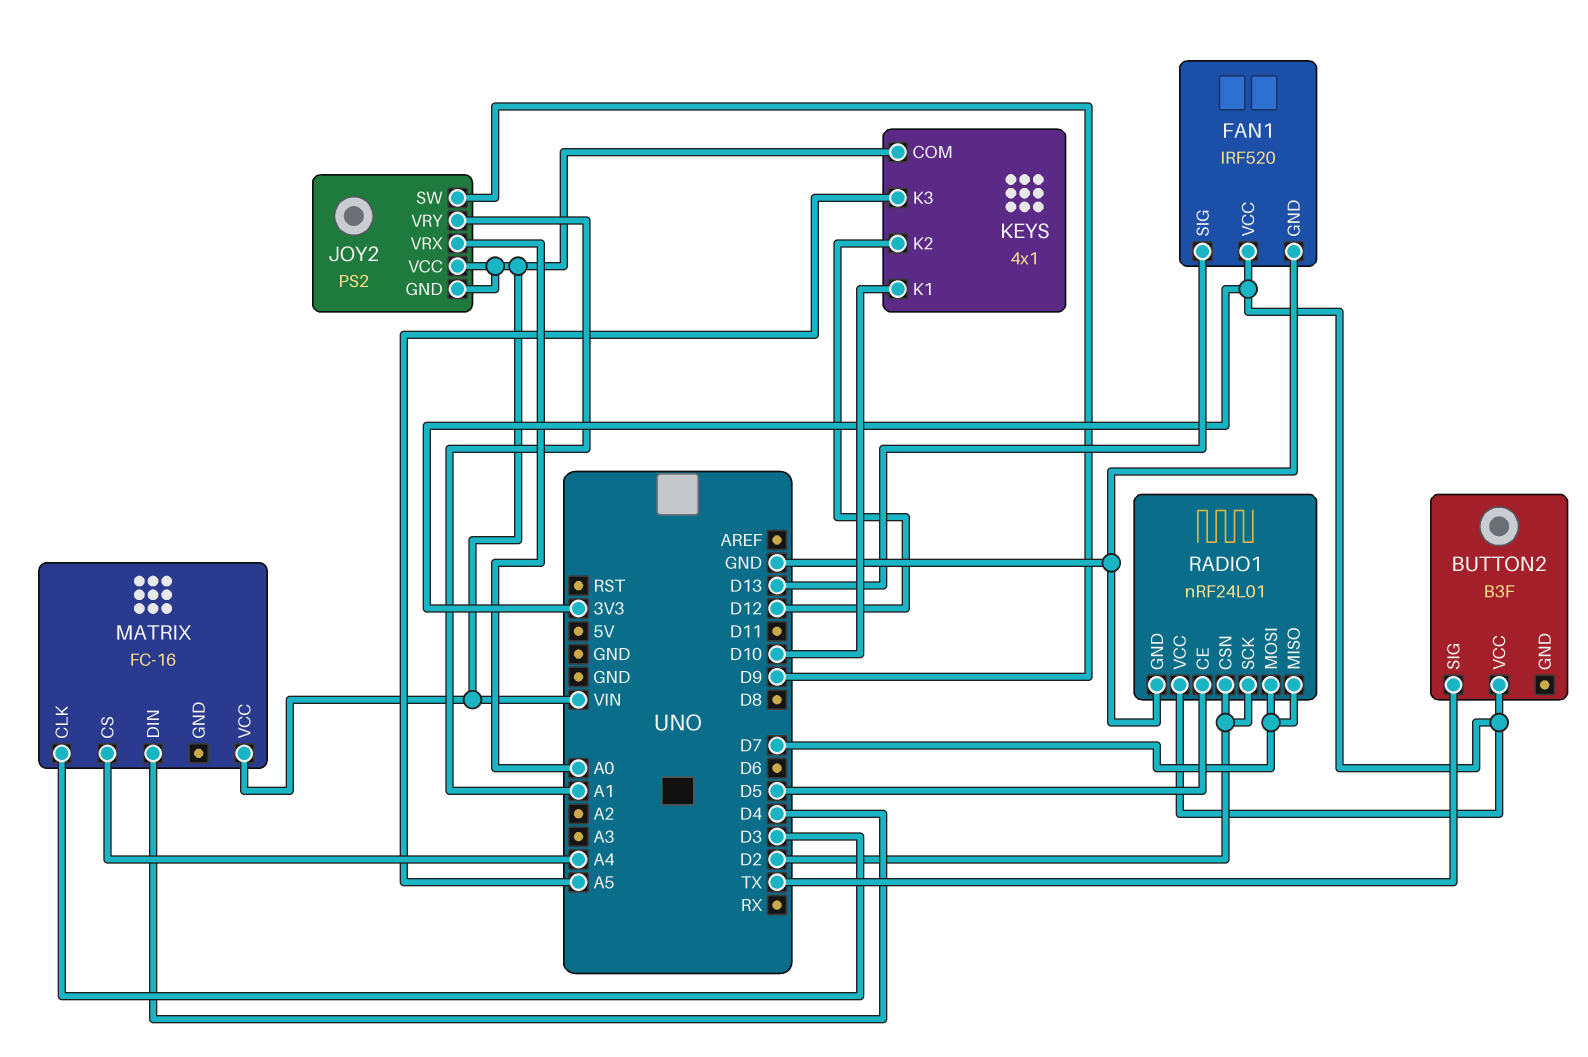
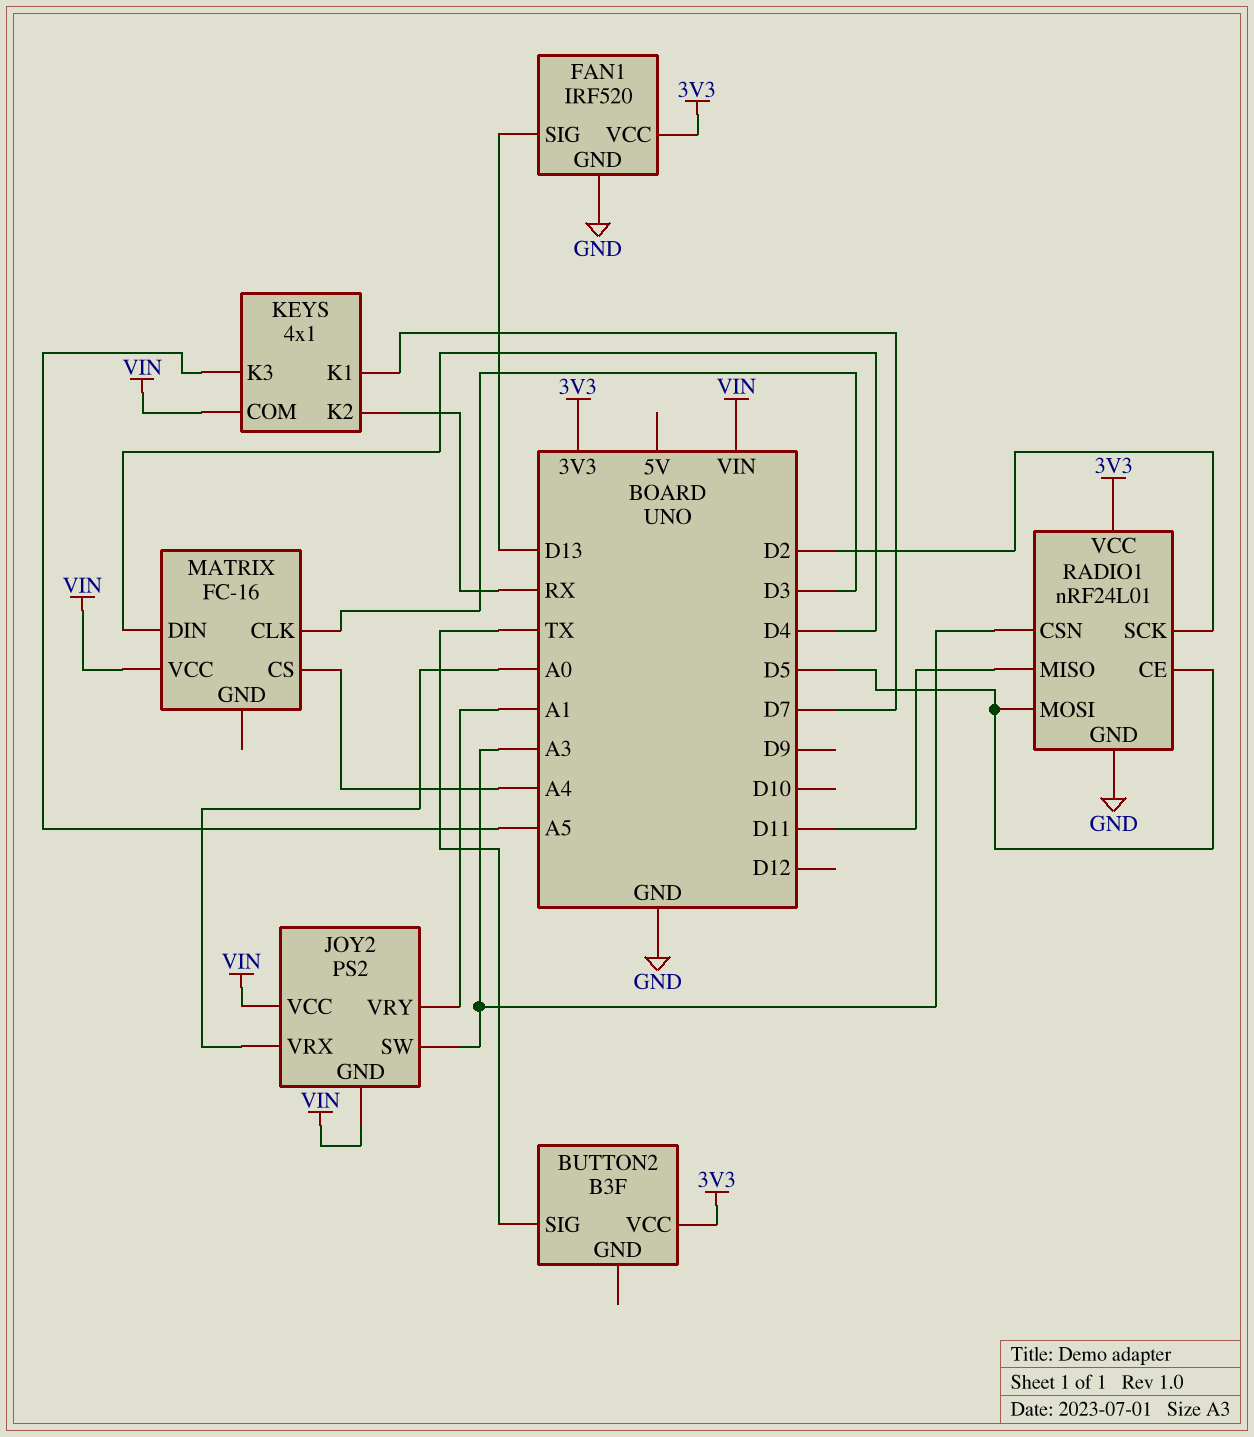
JOY2 pin SW: D9 -> A3
KEYS pin K1: D10 -> D7
KEYS pin K2: D12 -> RX
RADIO1 pin CSN: D2 -> A3
RADIO1 pin MISO: D7 -> D11
RADIO1 pin MOSI: D7 -> D5

